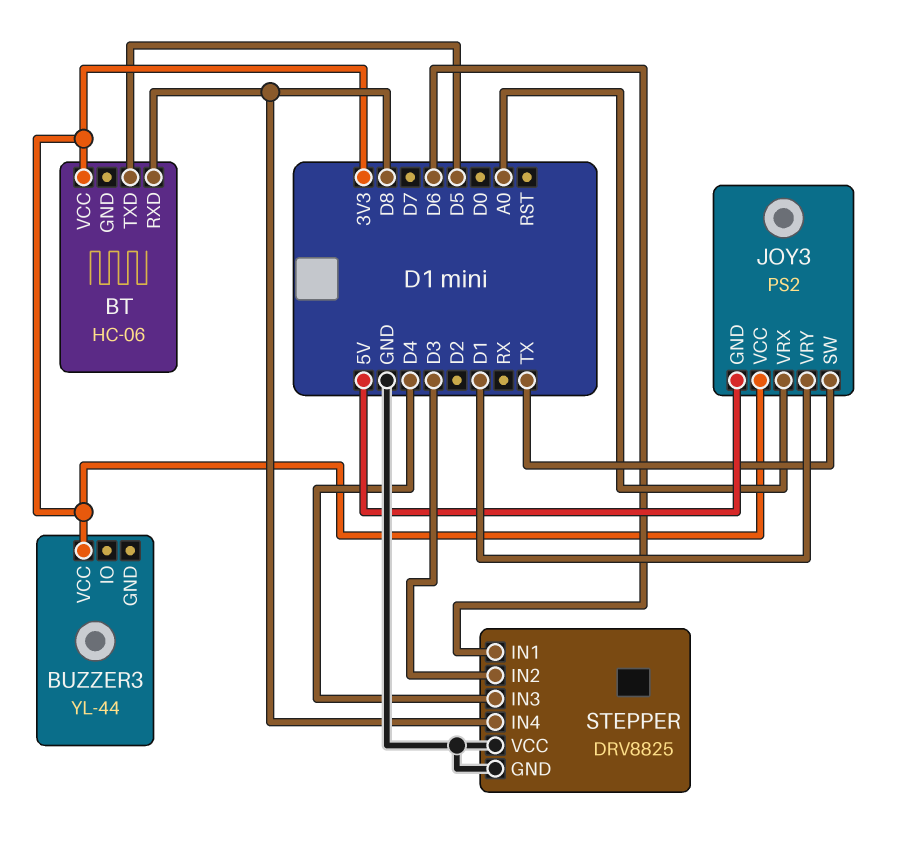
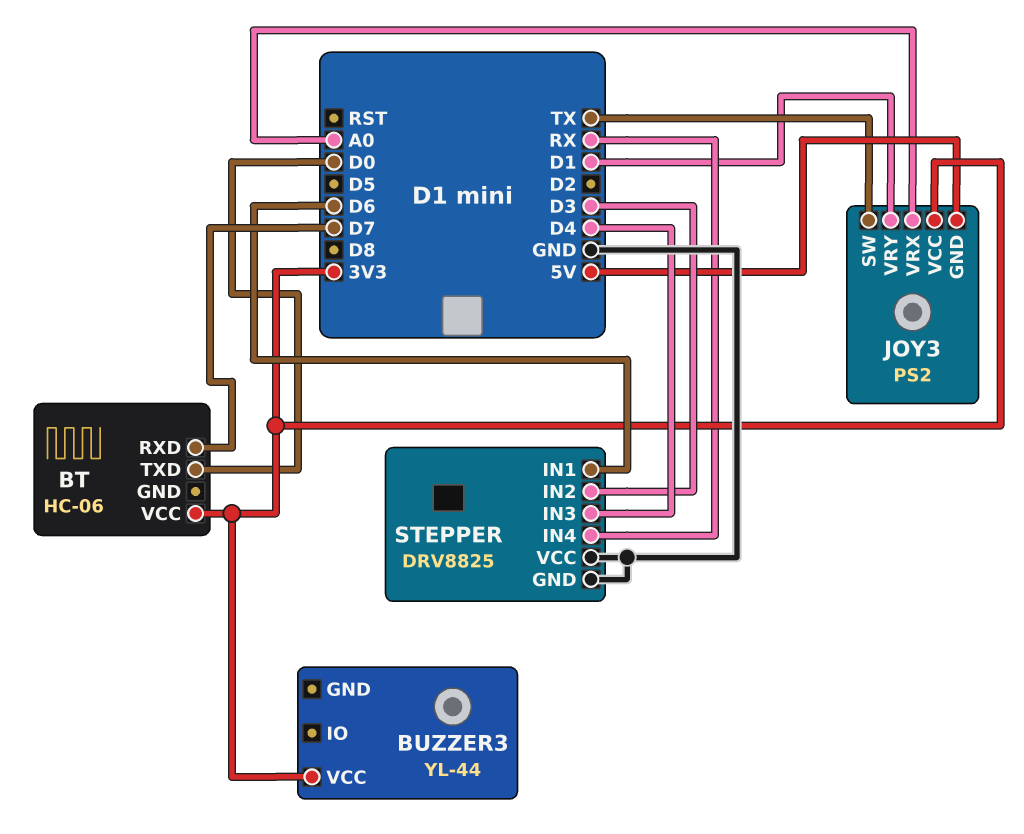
BT pin RXD: D8 -> D7
BT pin TXD: D5 -> D0
STEPPER pin IN4: D8 -> RX

